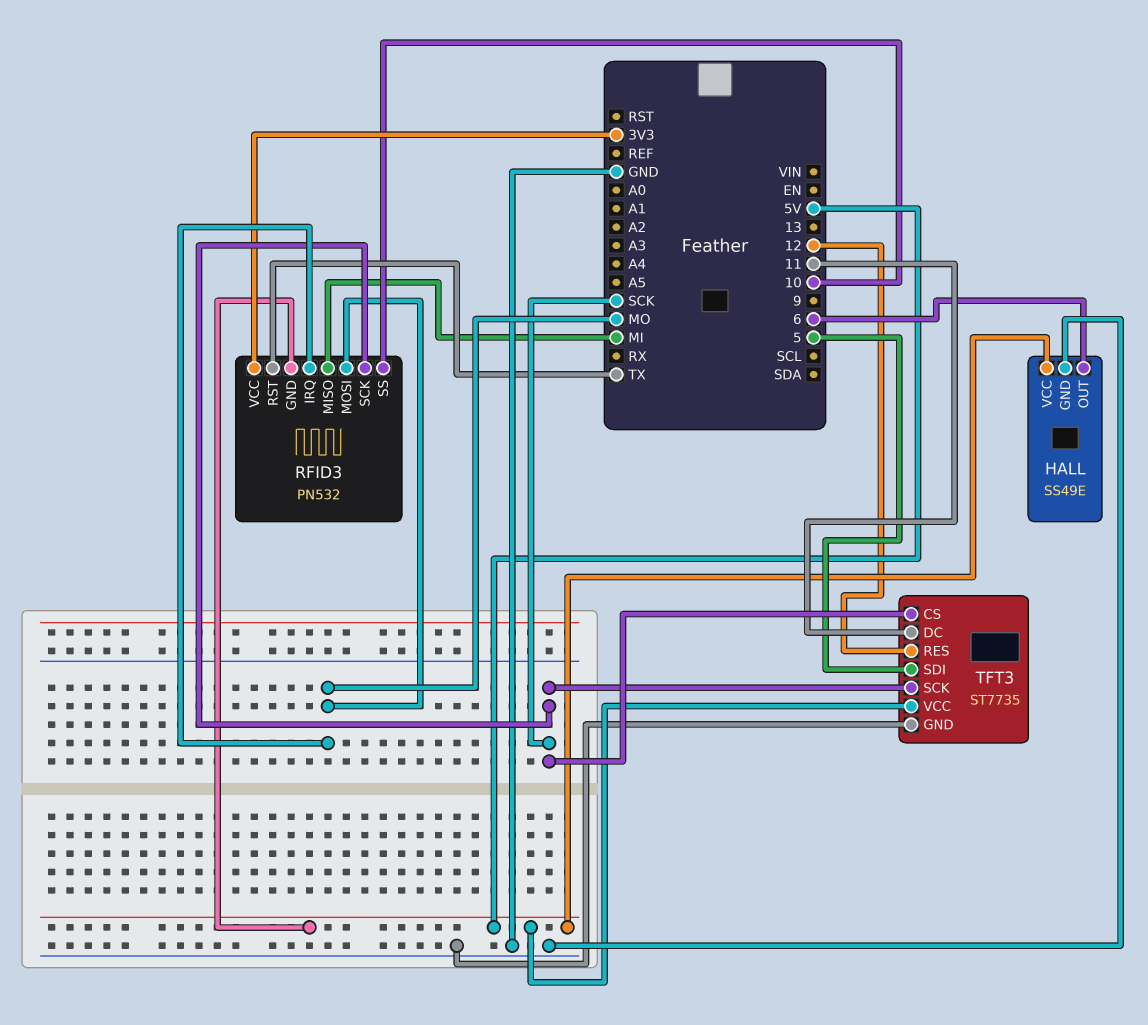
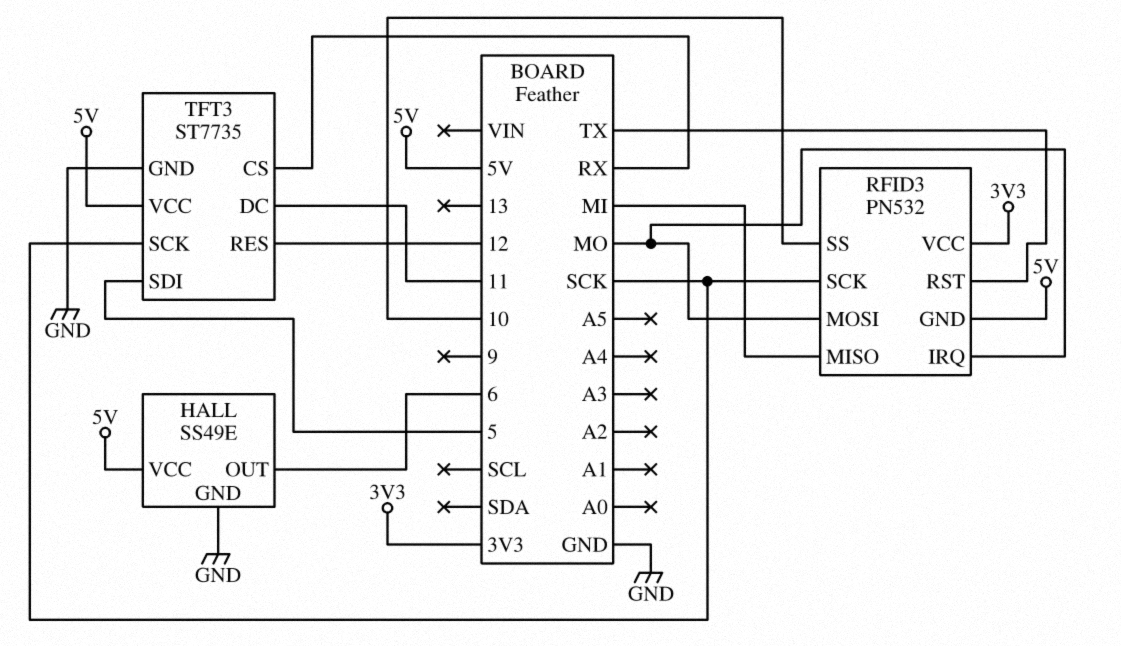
TFT3 pin CS: SCK -> RX

